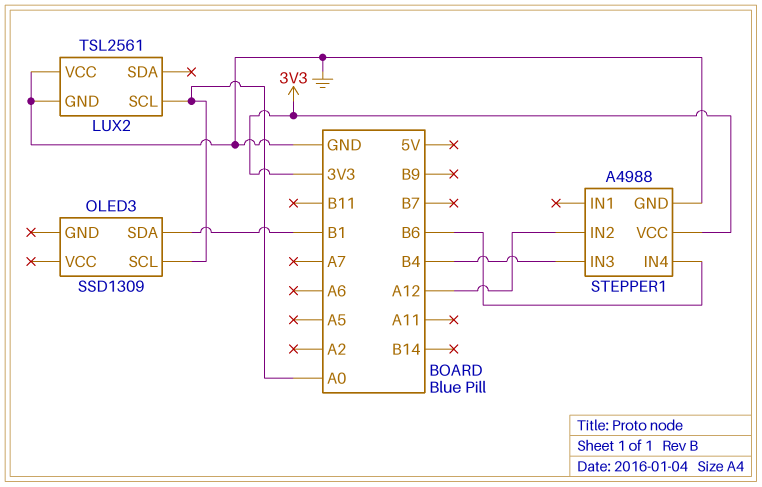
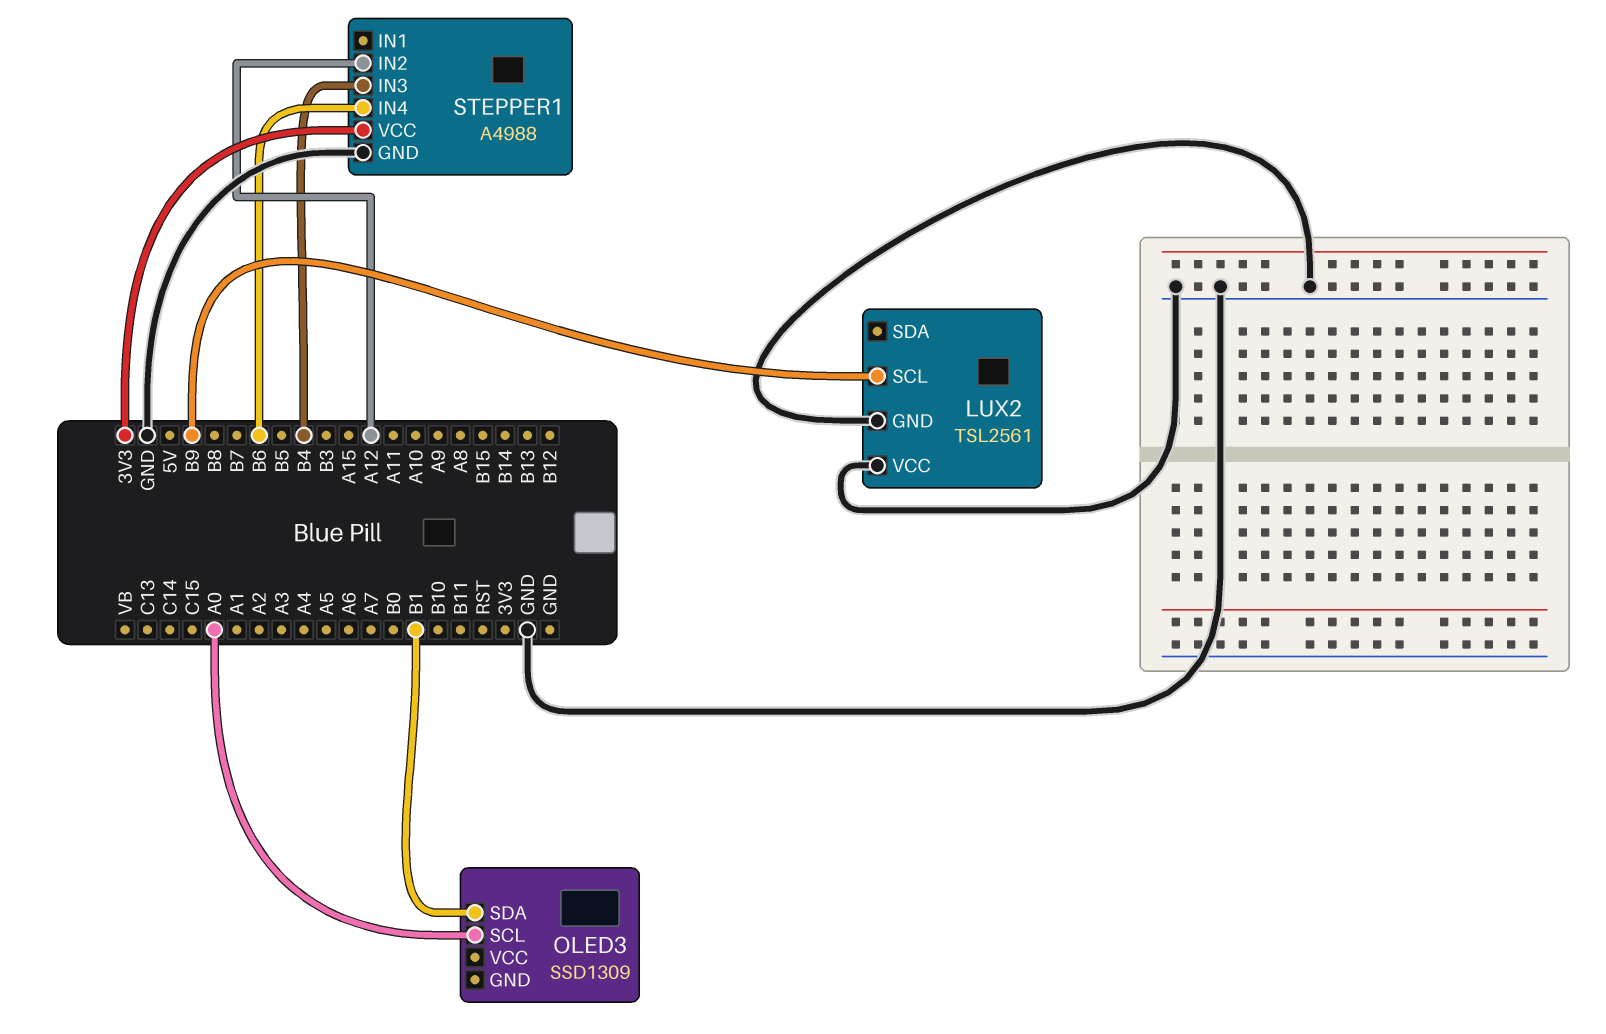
LUX2 pin SCL: A0 -> B9

